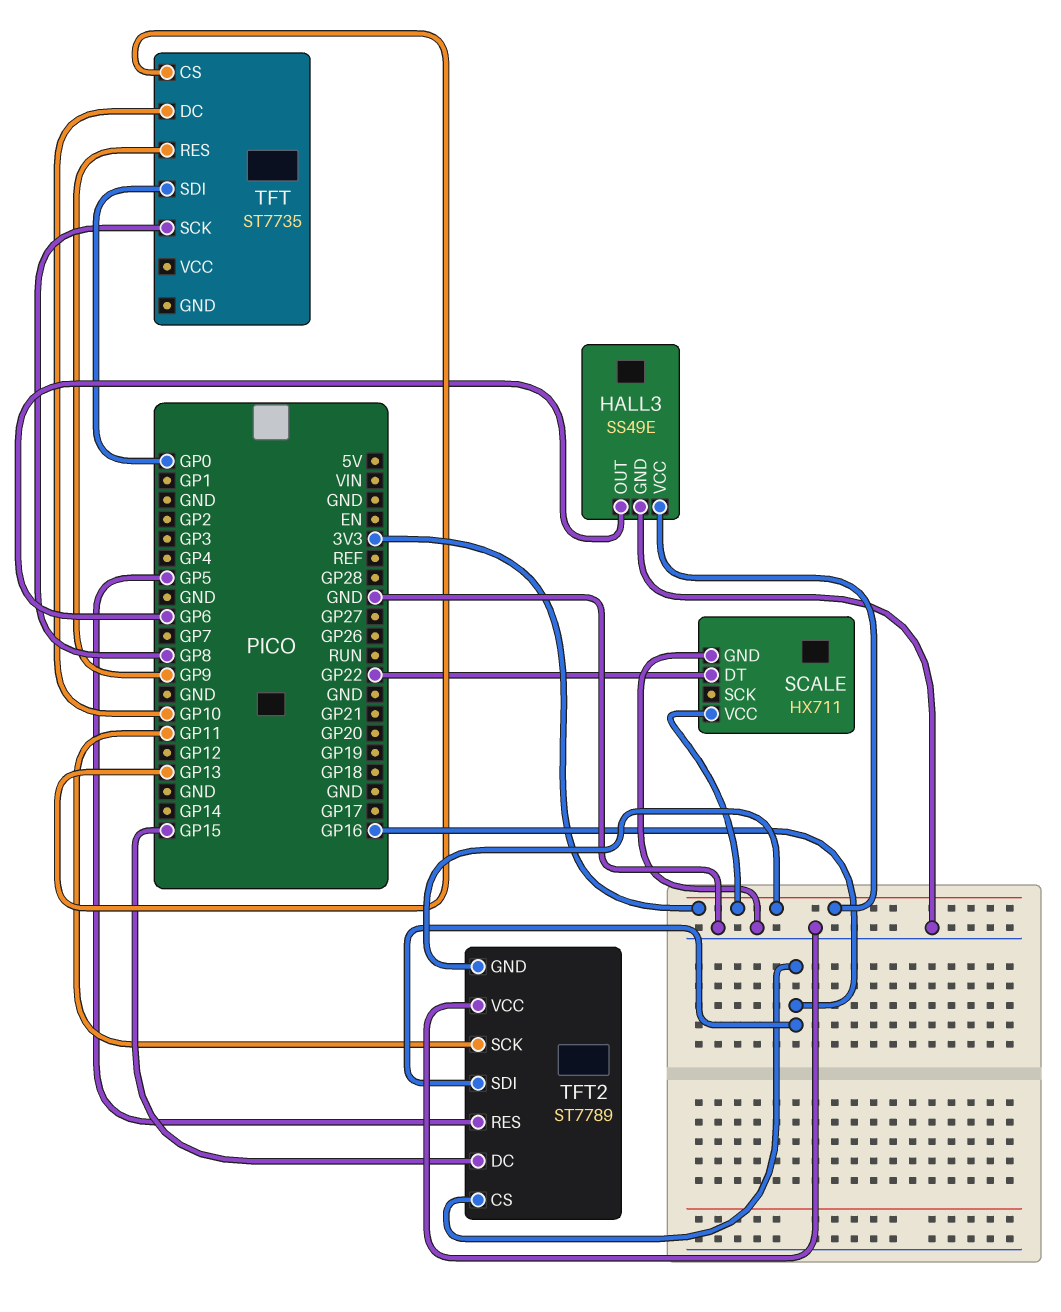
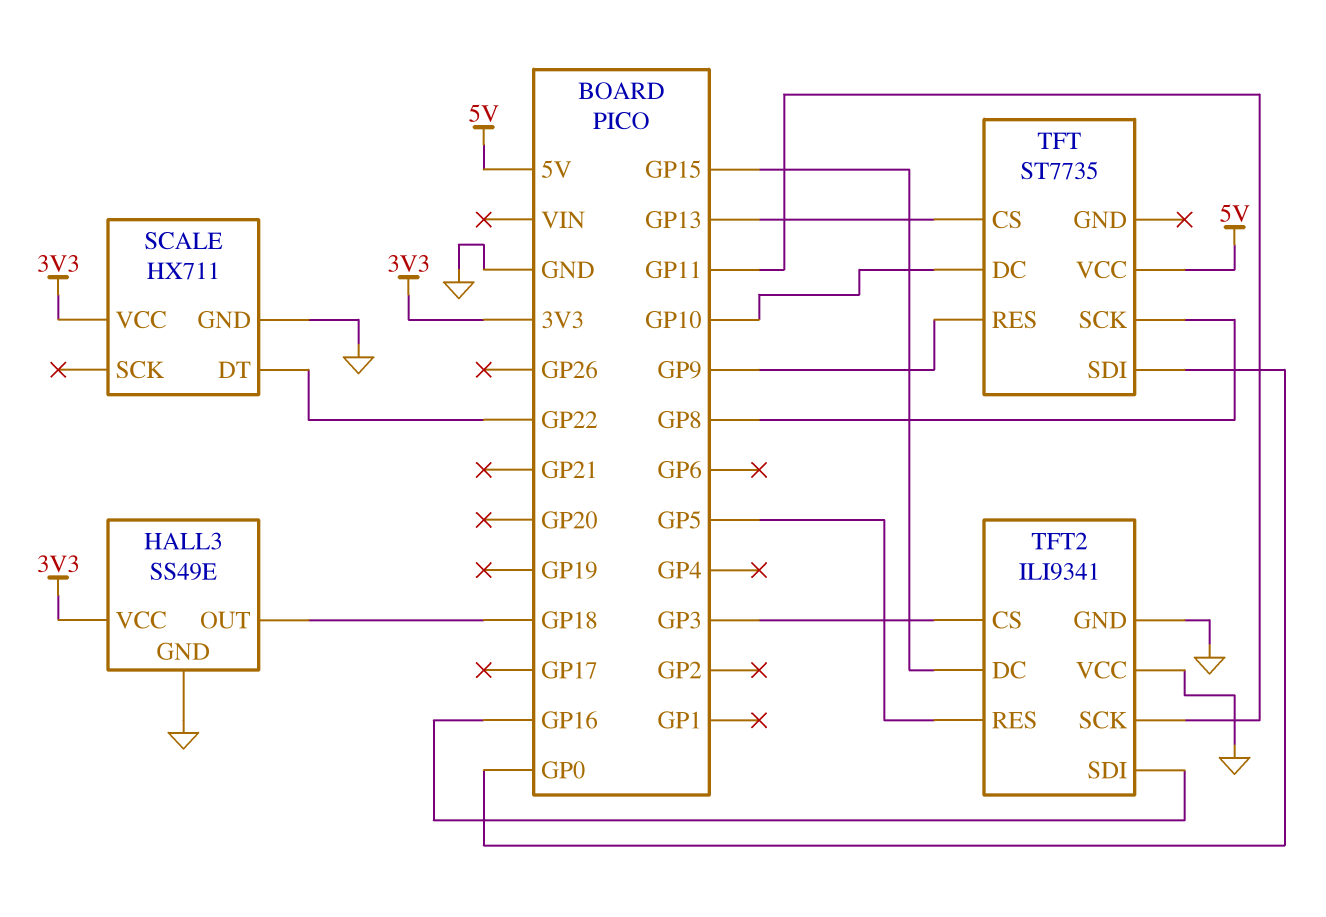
HALL3 pin OUT: GP6 -> GP18
TFT pin VCC: none -> 5V
TFT2: ST7789 -> ILI9341
TFT2 pin CS: GP16 -> GP3
TFT2 pin GND: 3V3 -> GND

